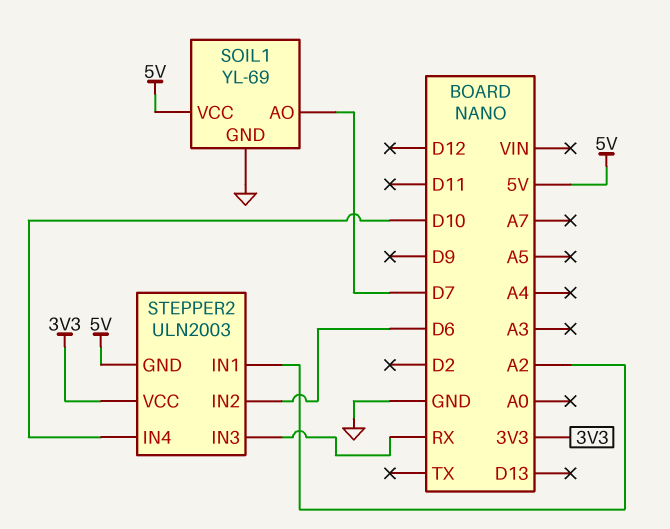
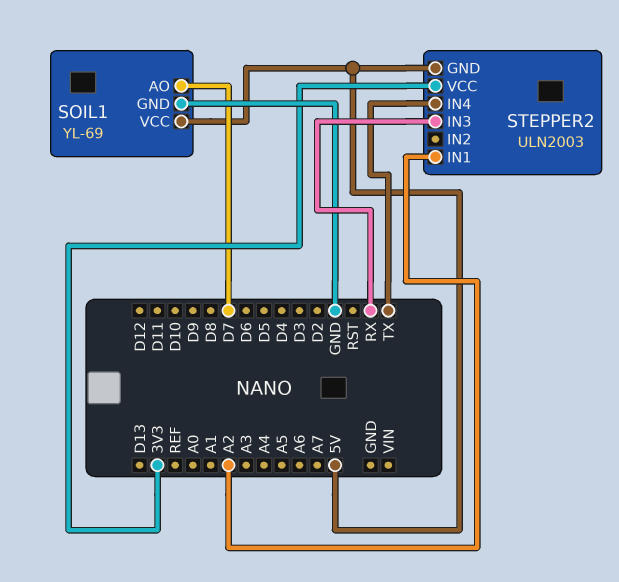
STEPPER2 pin IN2: D6 -> none
STEPPER2 pin IN4: D10 -> TX

